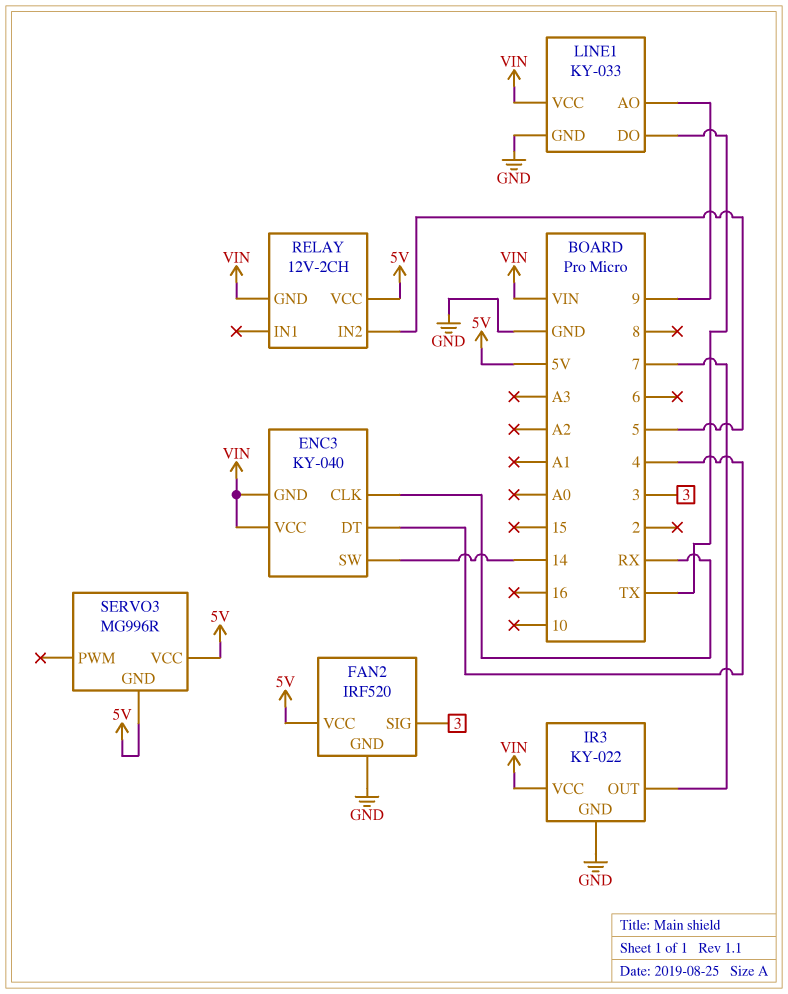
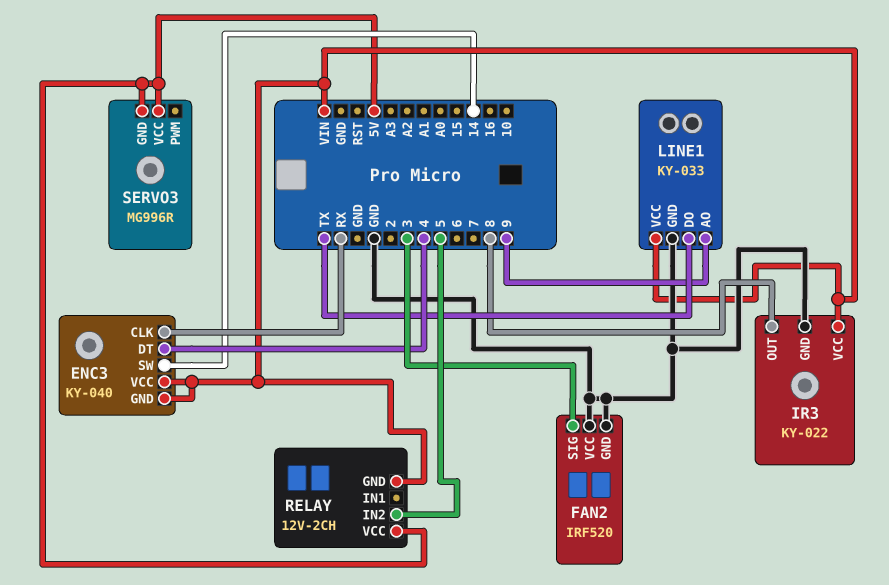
FAN2 pin VCC: 5V -> GND
IR3 pin OUT: 7 -> 8

